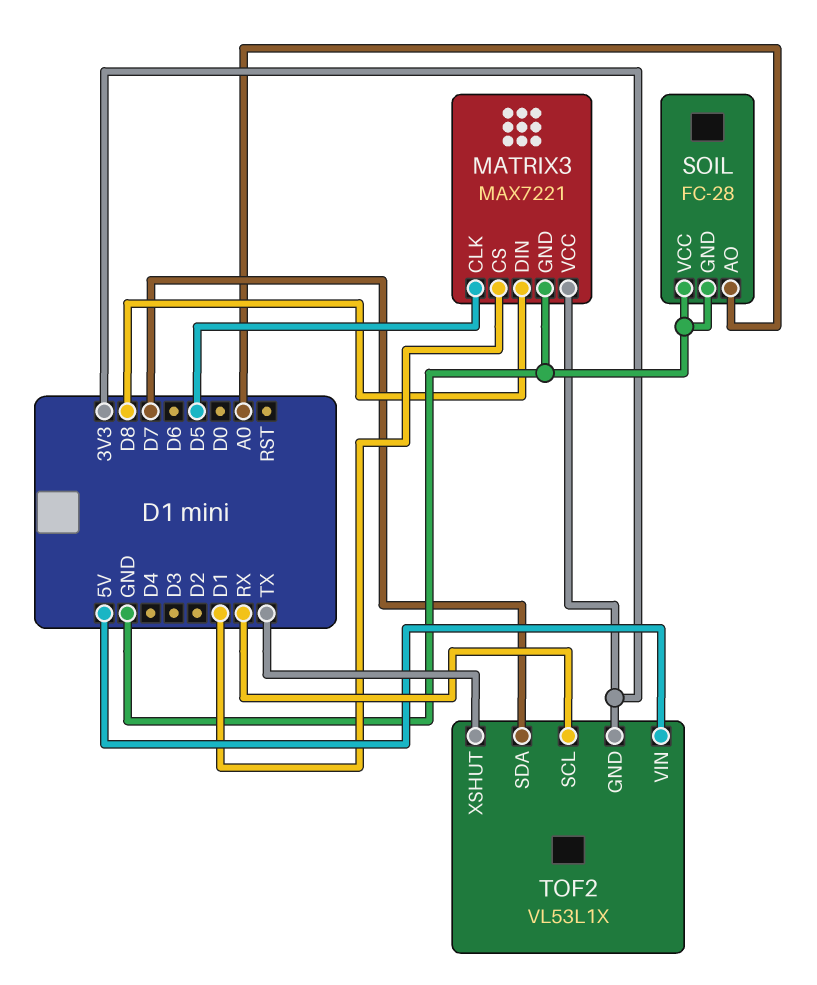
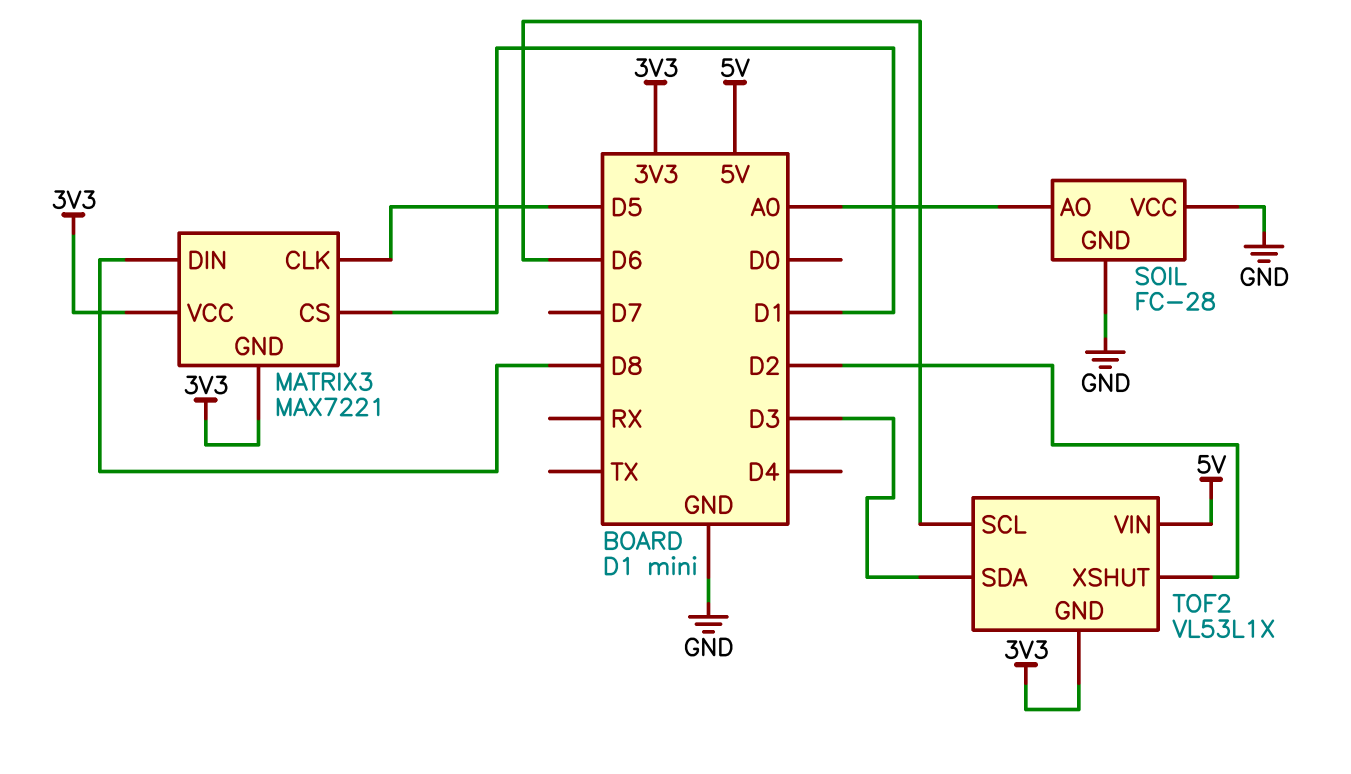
MATRIX3 pin GND: GND -> 3V3
TOF2 pin SCL: RX -> D6
TOF2 pin SDA: D7 -> D3
TOF2 pin XSHUT: TX -> D2

